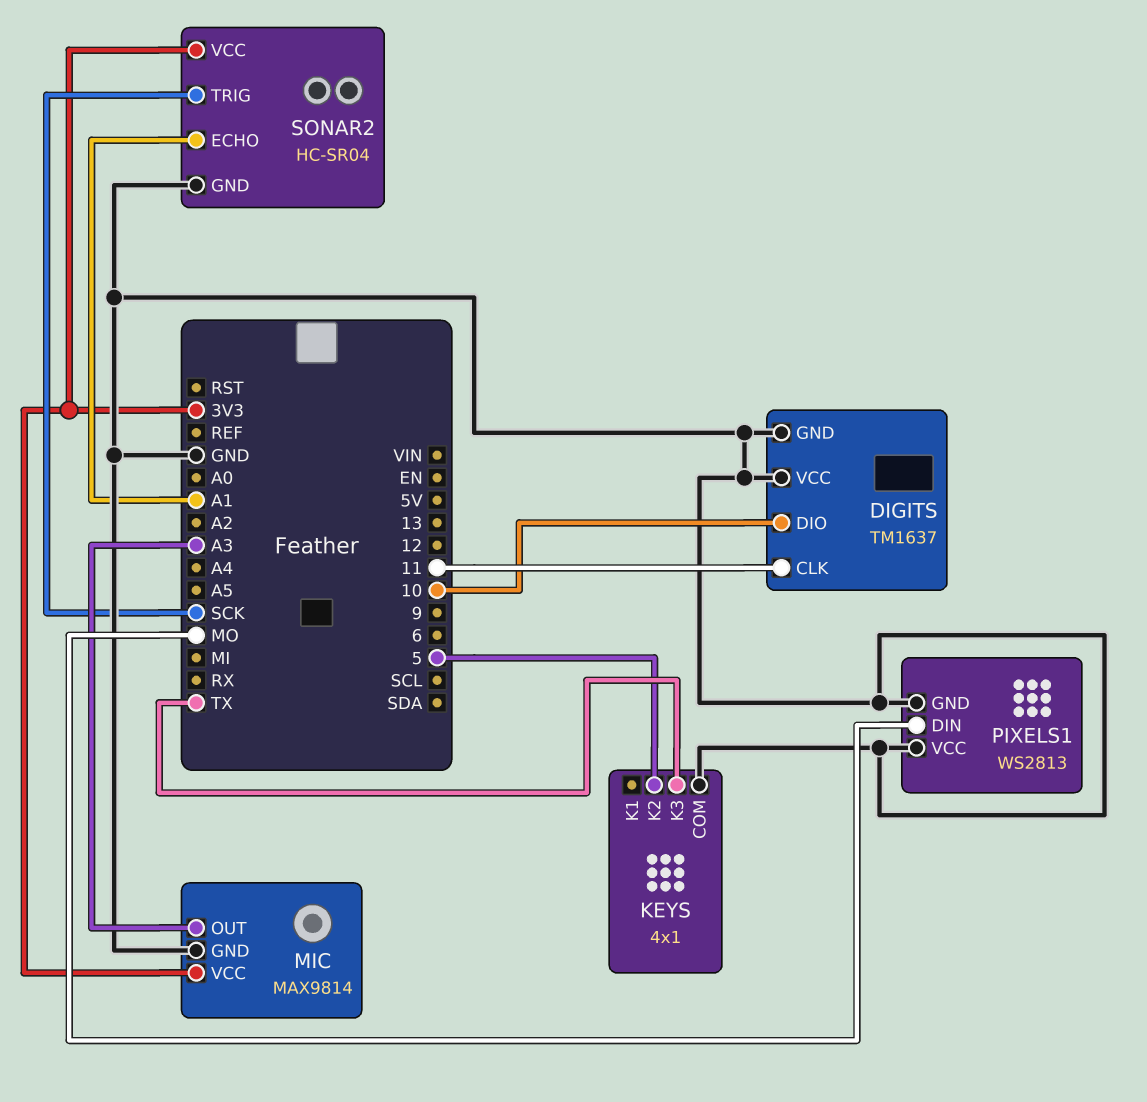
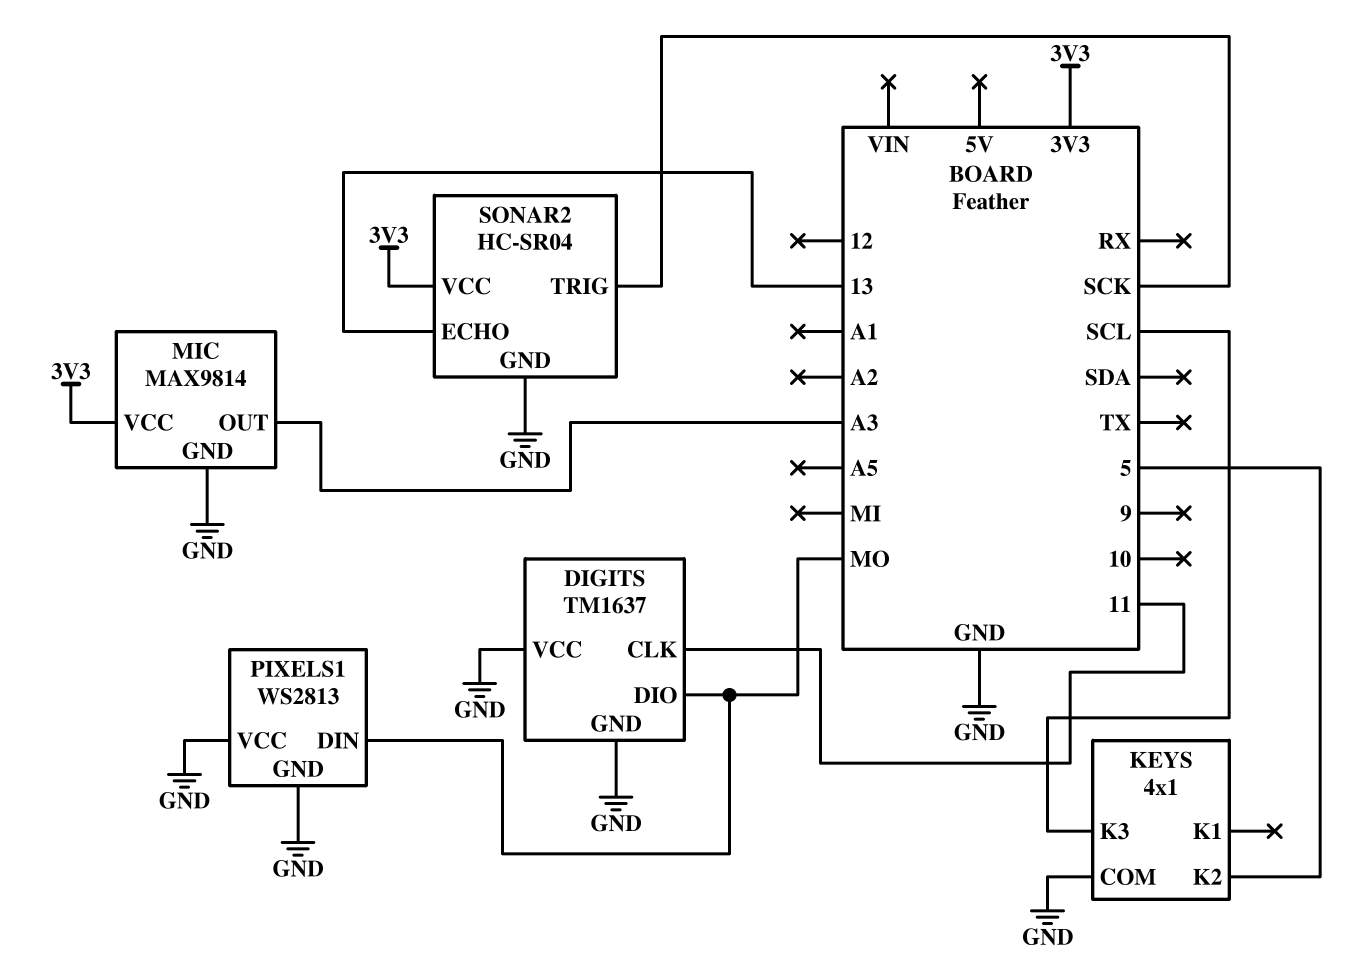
DIGITS pin DIO: 10 -> MO
KEYS pin K3: TX -> SCL
SONAR2 pin ECHO: A1 -> 13

